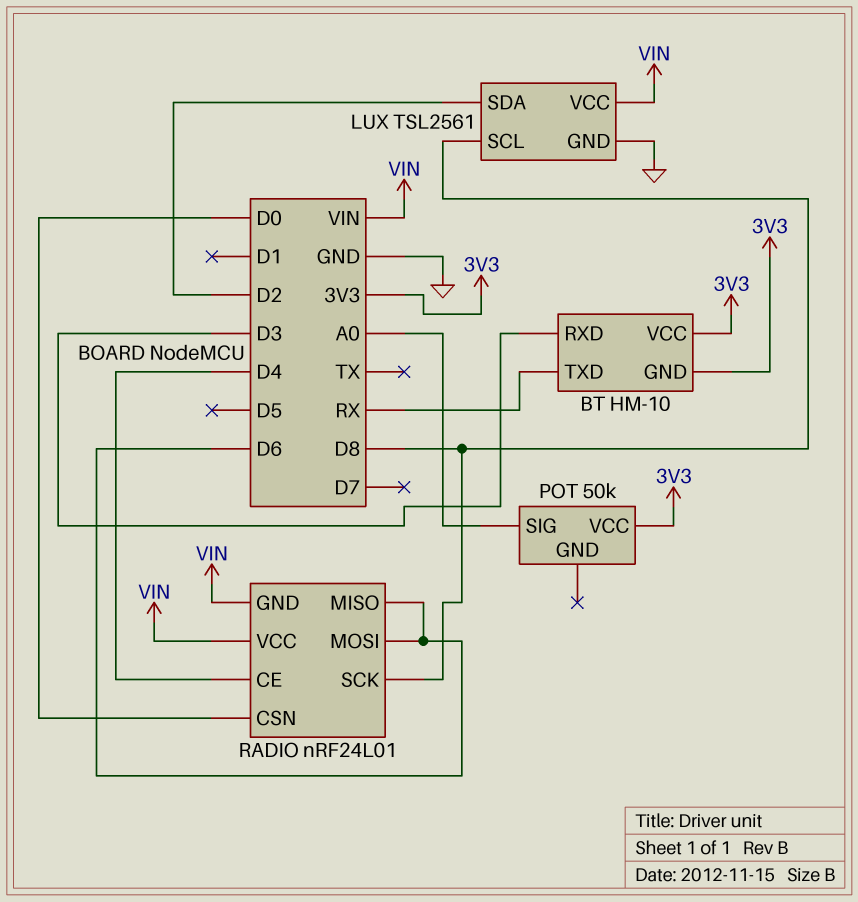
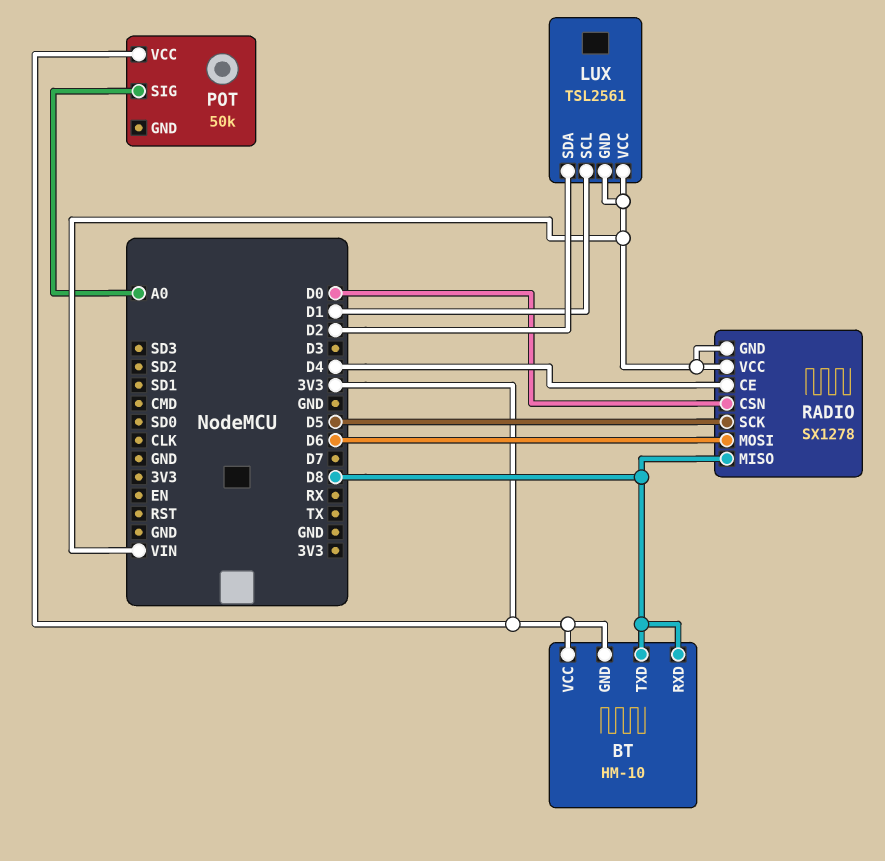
BT pin RXD: D3 -> D8
BT pin TXD: RX -> D8
LUX pin GND: GND -> VIN
LUX pin SCL: D8 -> D1
RADIO: nRF24L01 -> SX1278
RADIO pin MISO: D6 -> D8
RADIO pin SCK: D8 -> D5

